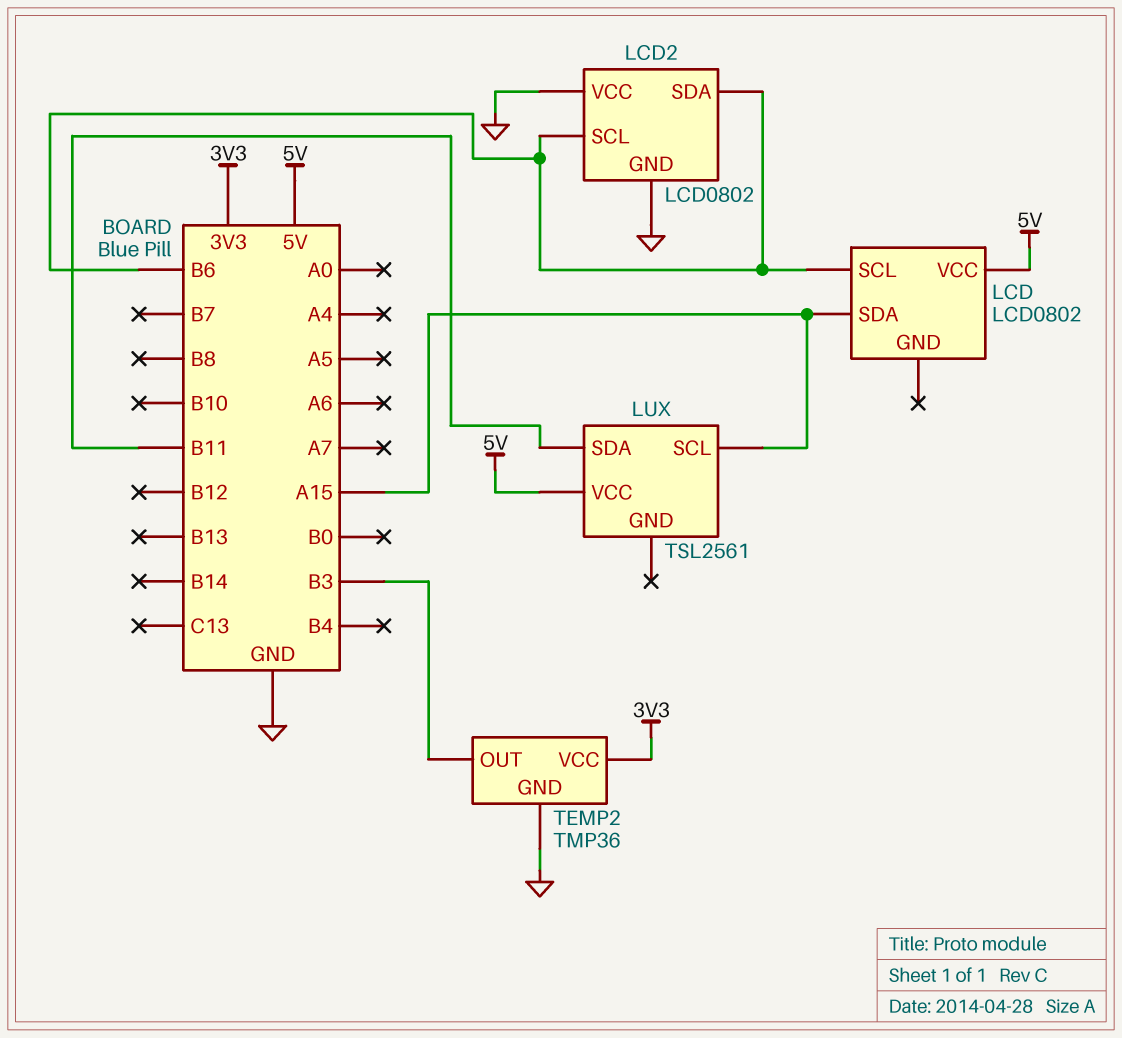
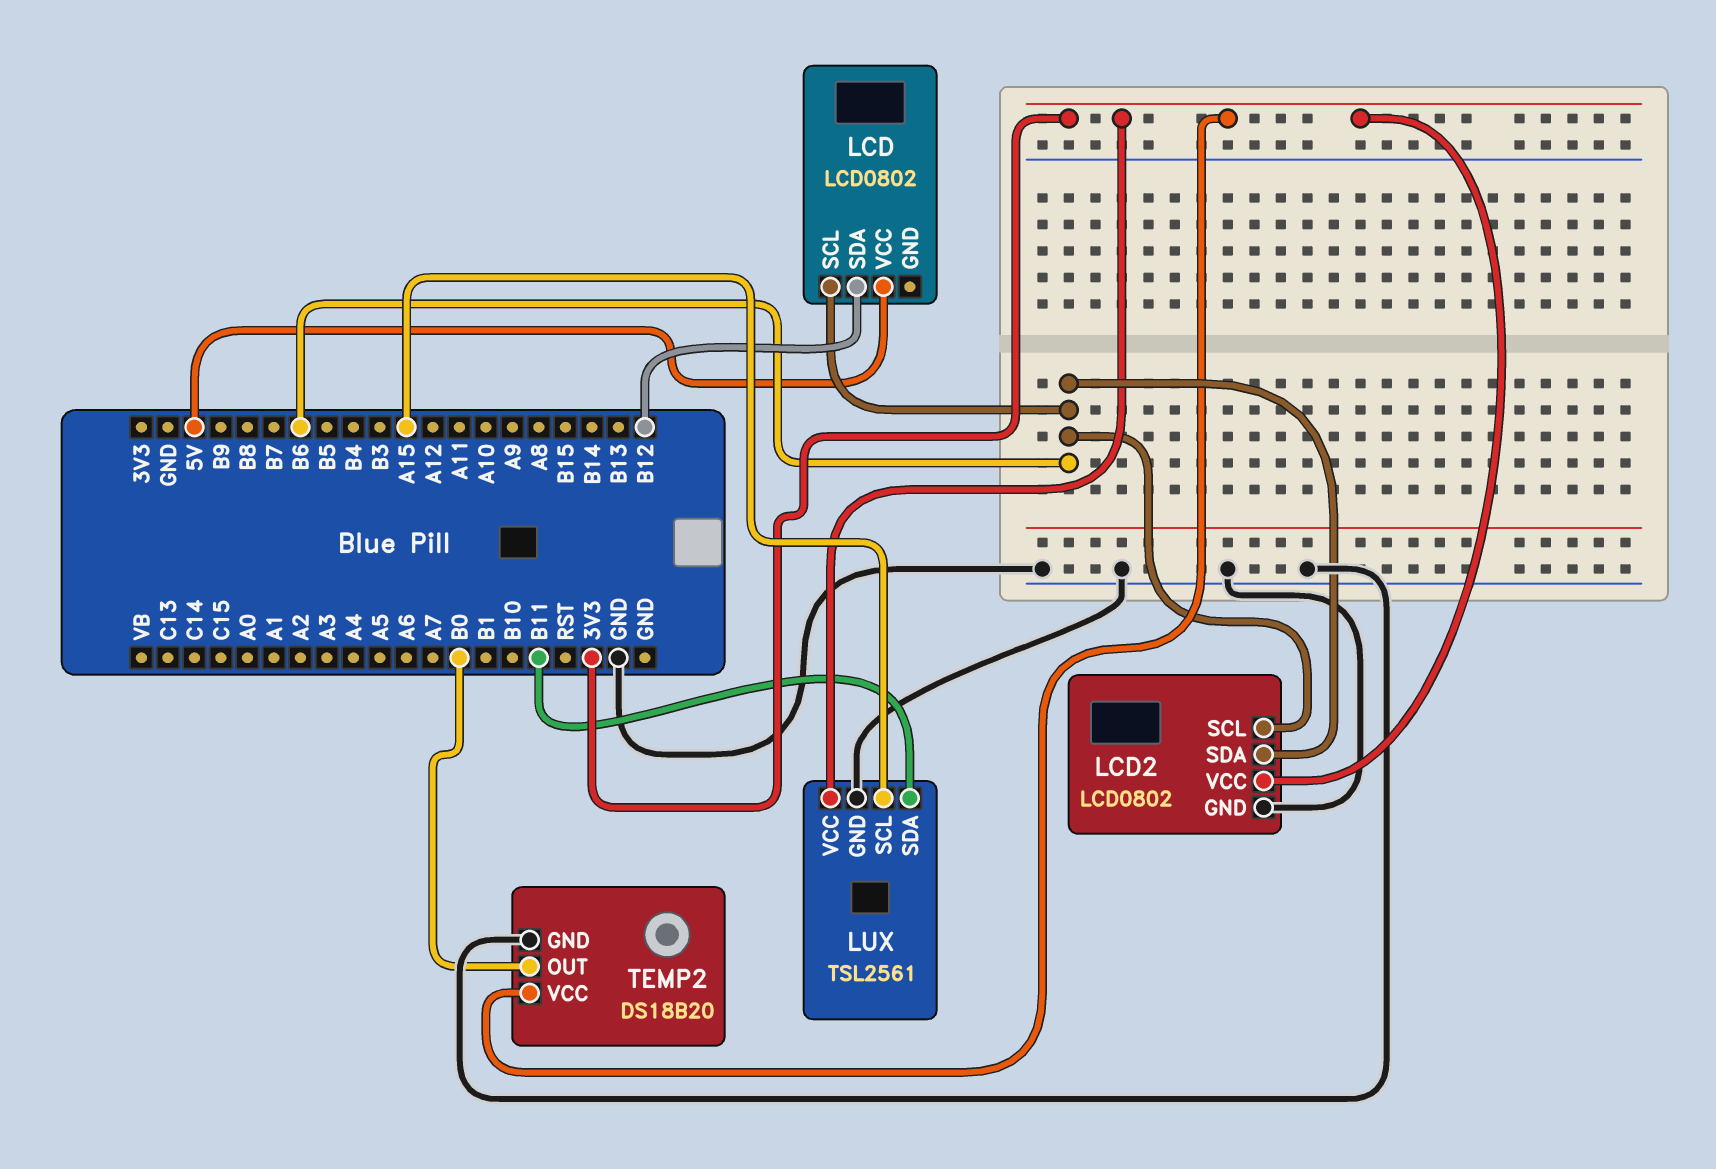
LCD pin SDA: A15 -> B12
LCD2 pin VCC: GND -> 3V3
LUX pin GND: none -> GND
LUX pin VCC: 5V -> 3V3
TEMP2: TMP36 -> DS18B20
TEMP2 pin OUT: B3 -> B0

